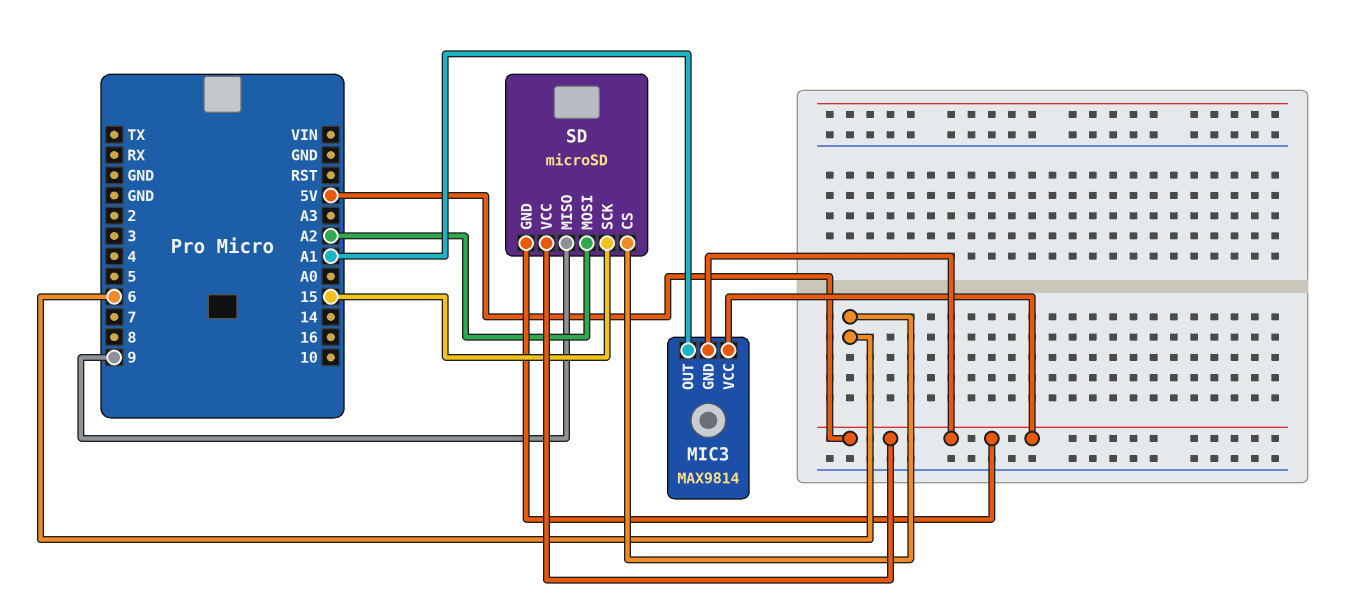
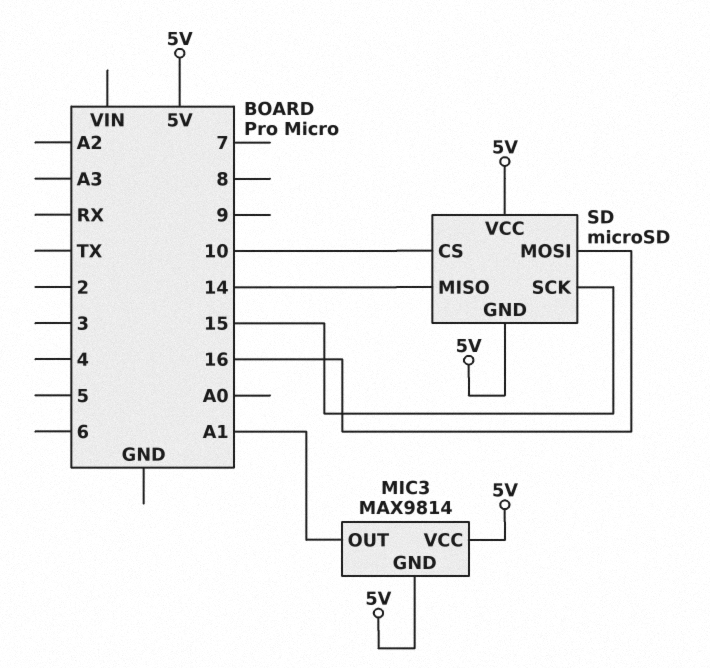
SD pin CS: 6 -> 10
SD pin MISO: 9 -> 14
SD pin MOSI: A2 -> 16

